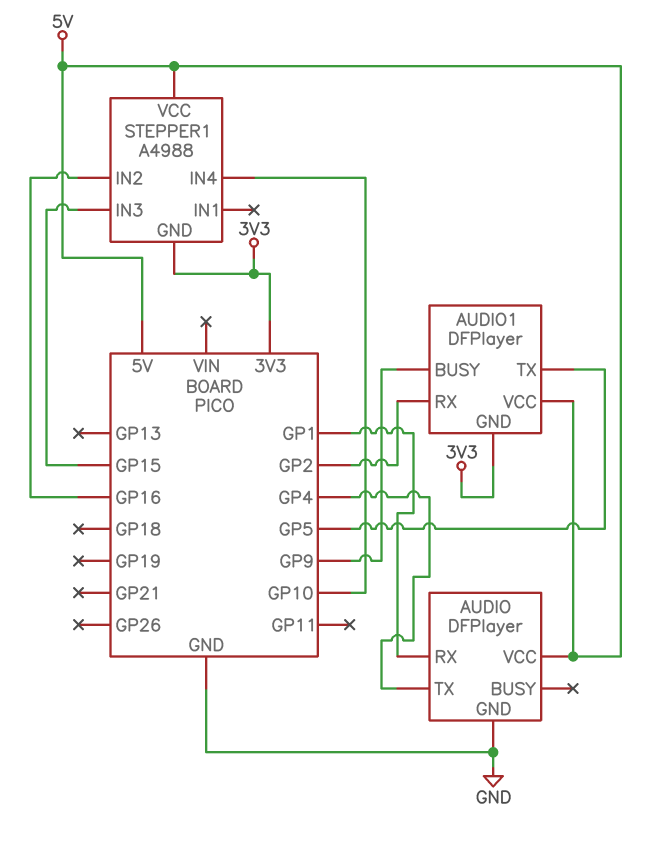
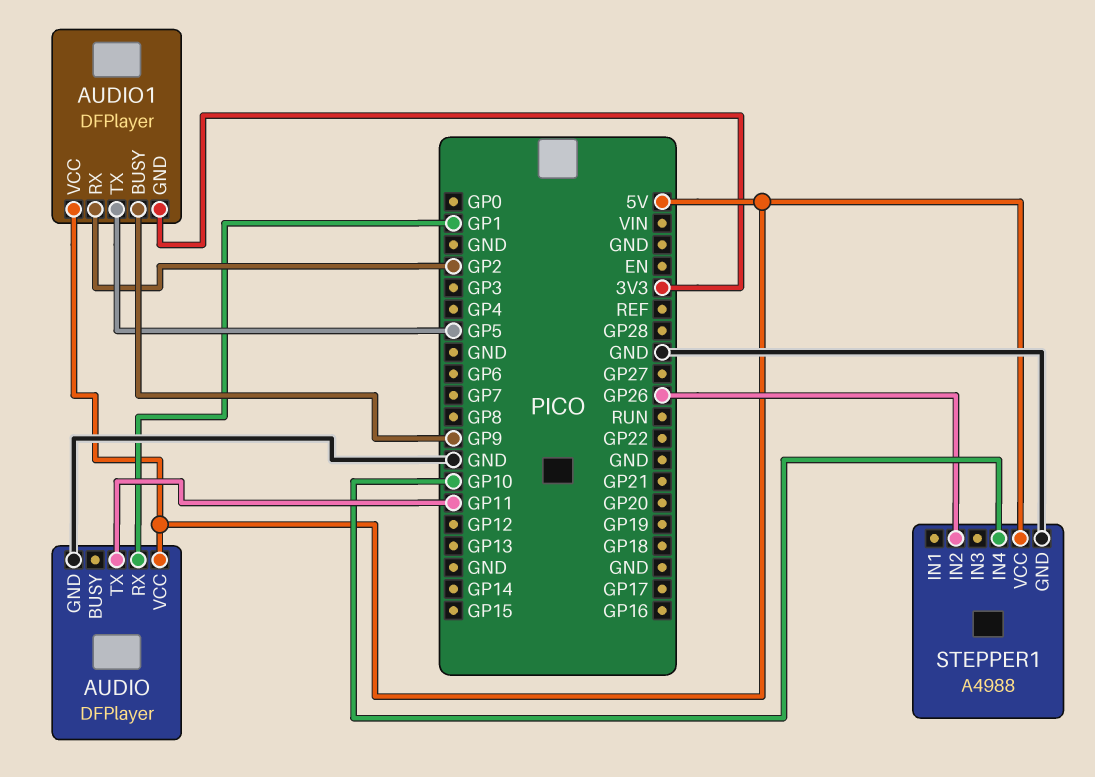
AUDIO pin TX: GP4 -> GP11
STEPPER1 pin GND: 3V3 -> GND
STEPPER1 pin IN2: GP16 -> GP26
STEPPER1 pin IN3: GP15 -> none

